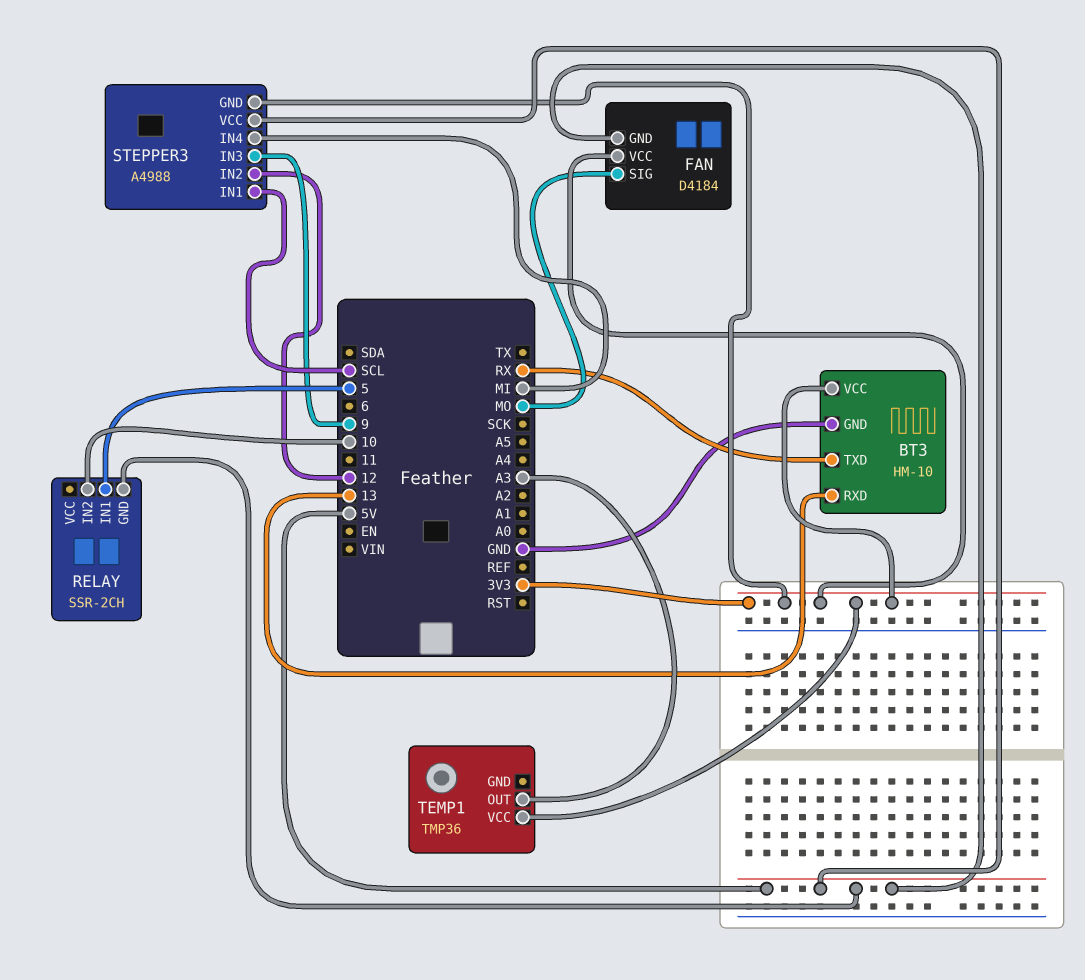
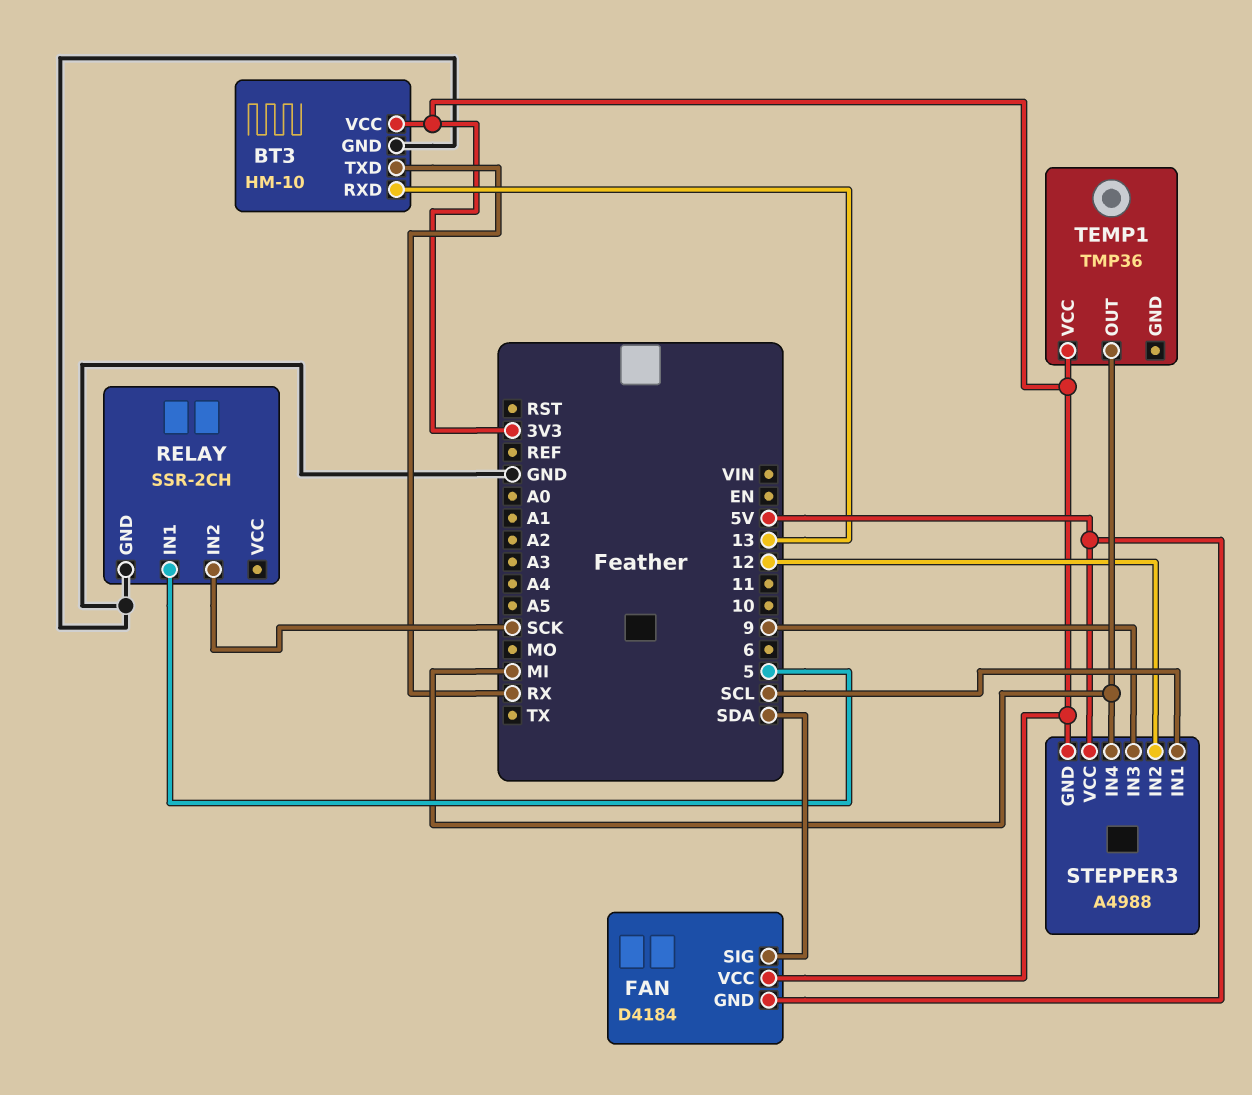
FAN pin SIG: MO -> SDA
RELAY pin GND: 5V -> GND
RELAY pin IN2: 10 -> SCK
TEMP1 pin OUT: A3 -> MI

